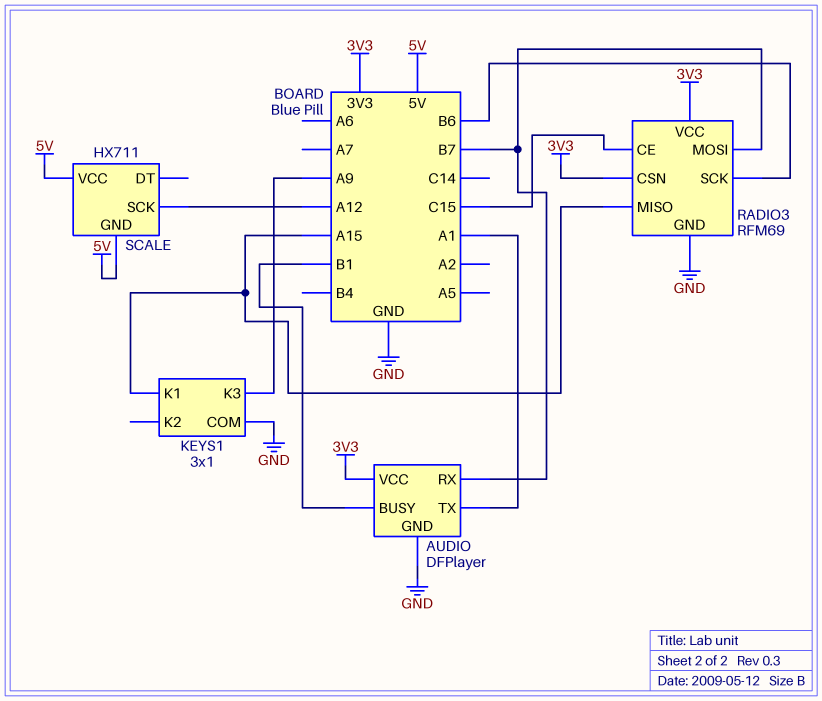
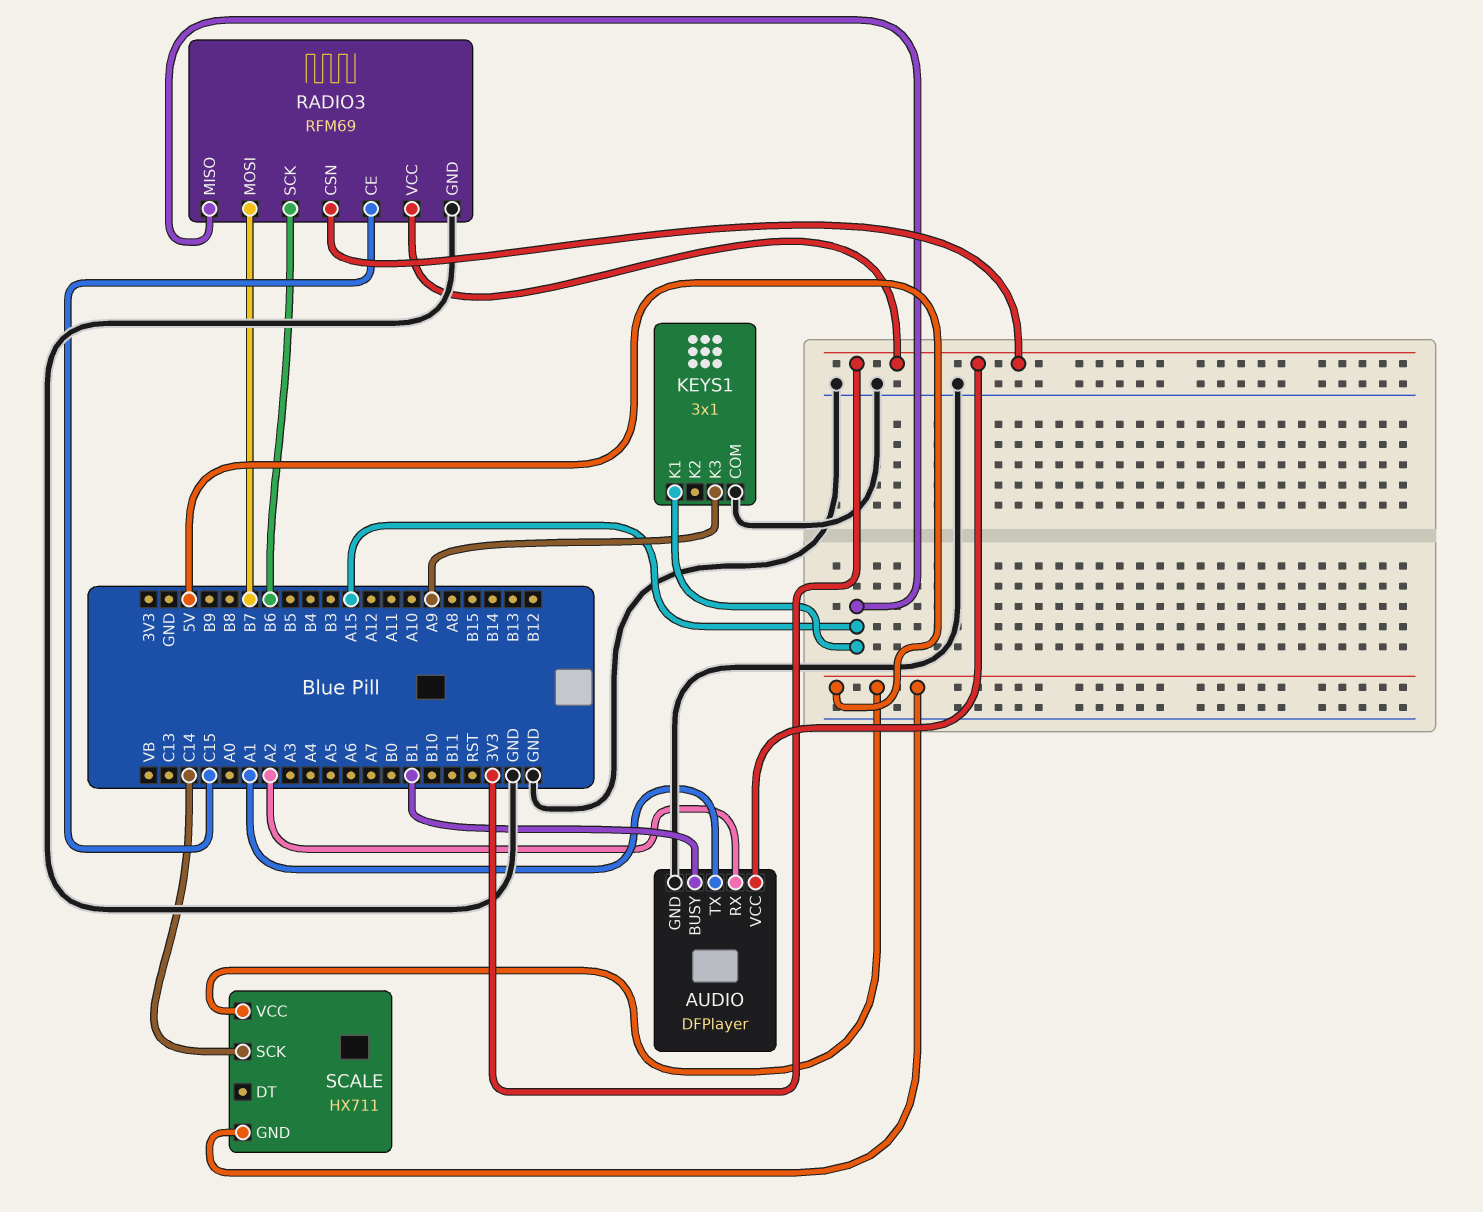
AUDIO pin RX: B7 -> A2
SCALE pin SCK: A12 -> C14

